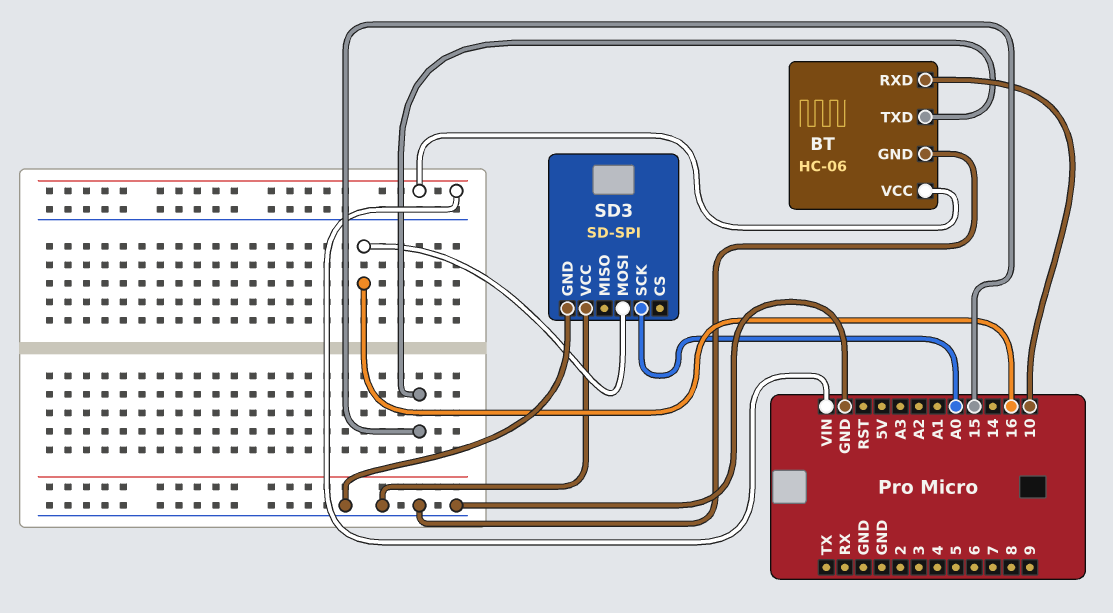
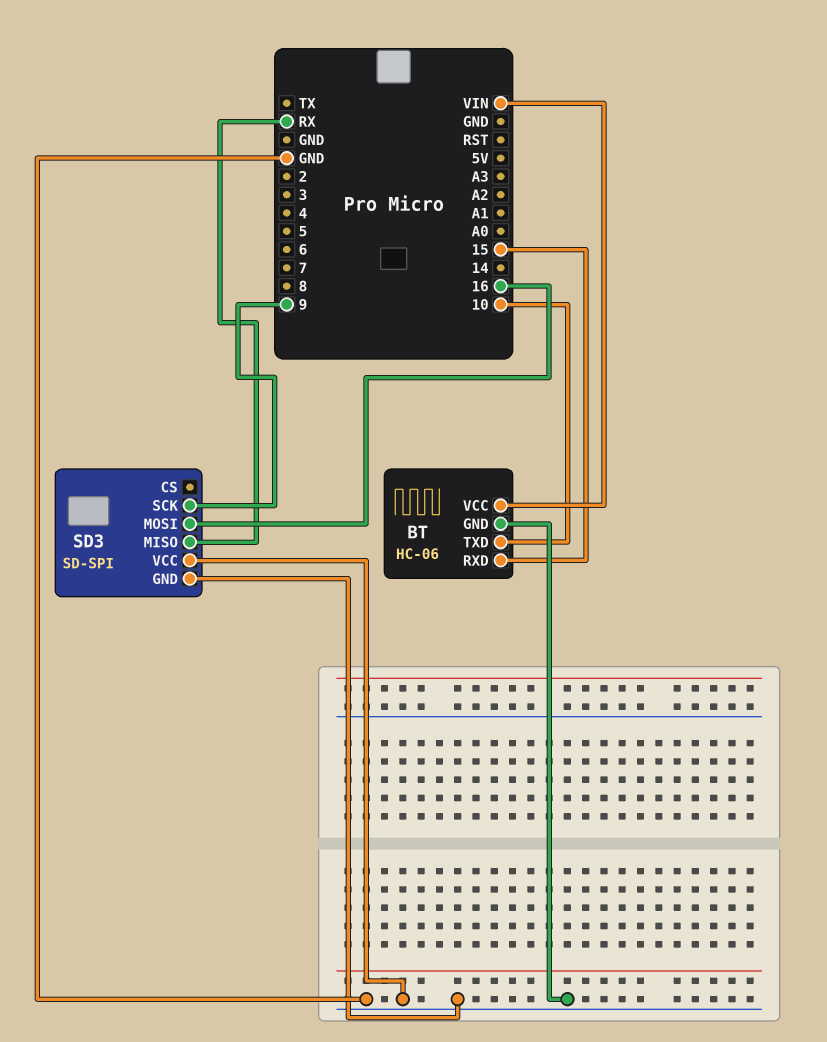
BT pin RXD: 10 -> 15
BT pin TXD: 15 -> 10
SD3 pin MISO: none -> RX
SD3 pin SCK: A0 -> 9

